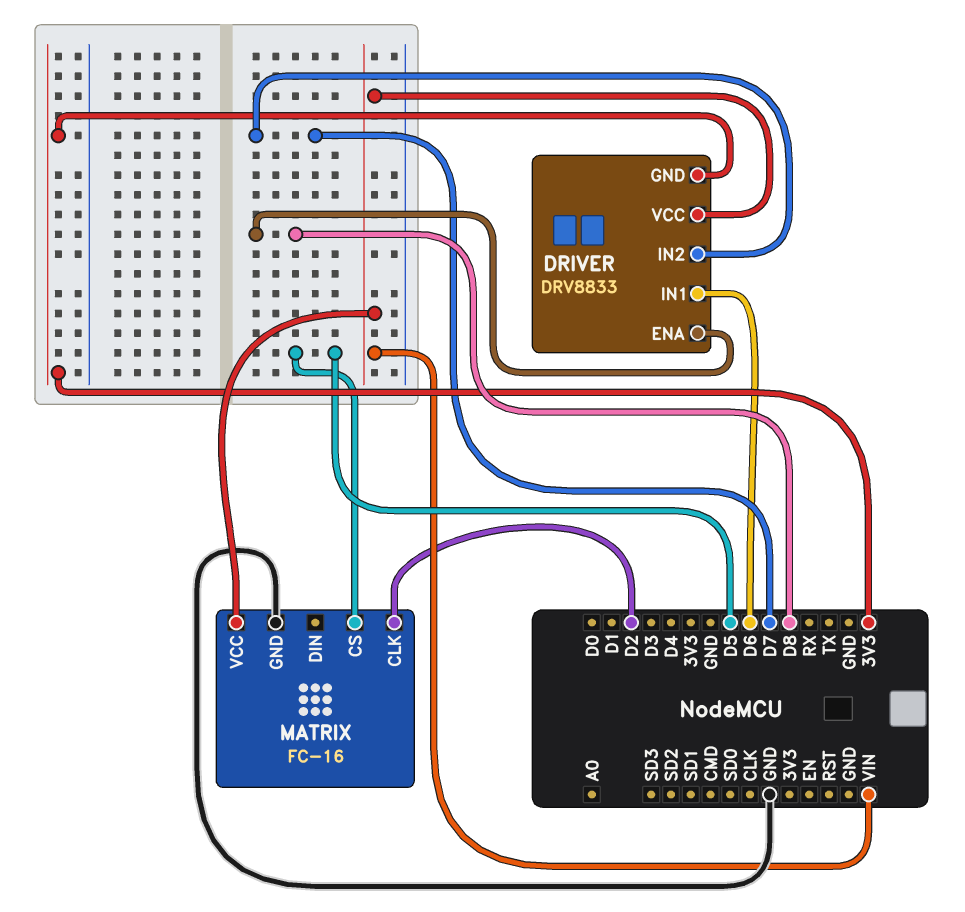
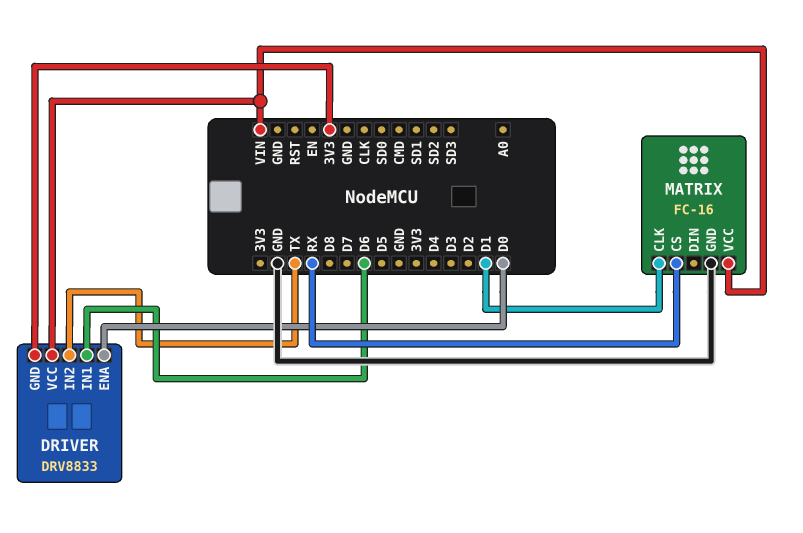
DRIVER pin ENA: D8 -> D0
DRIVER pin IN2: D7 -> TX
MATRIX pin CLK: D2 -> D1
MATRIX pin CS: D5 -> RX

